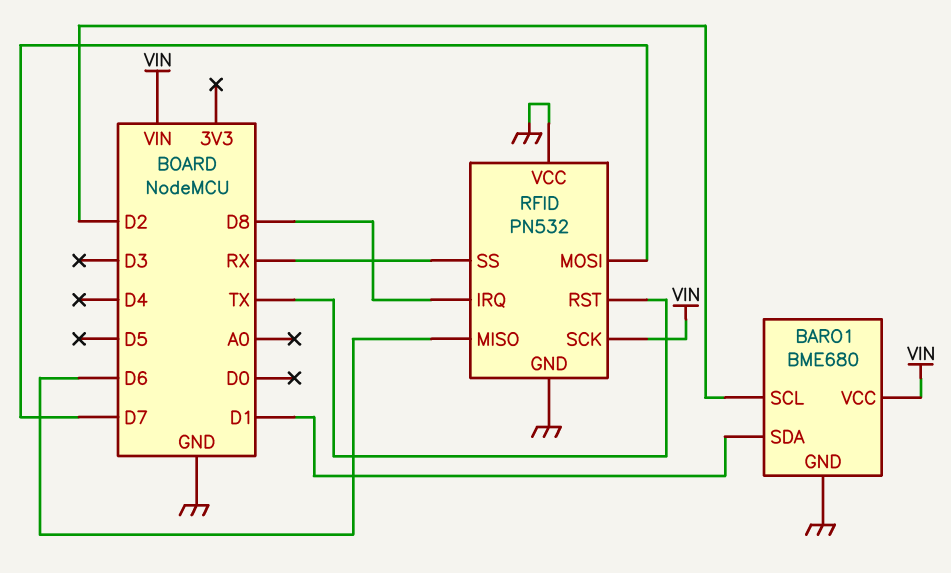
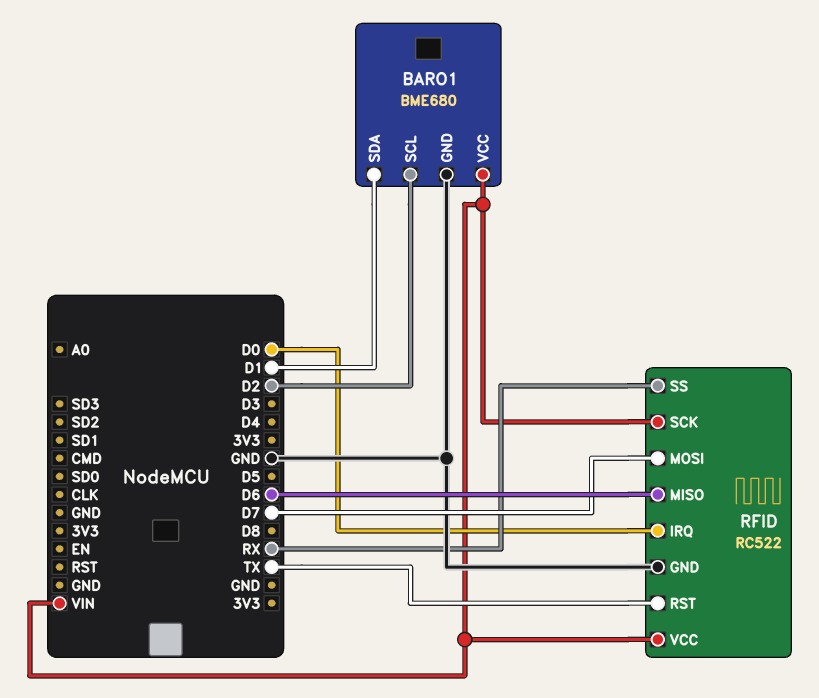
RFID: PN532 -> RC522
RFID pin IRQ: D8 -> D0
RFID pin VCC: GND -> VIN

